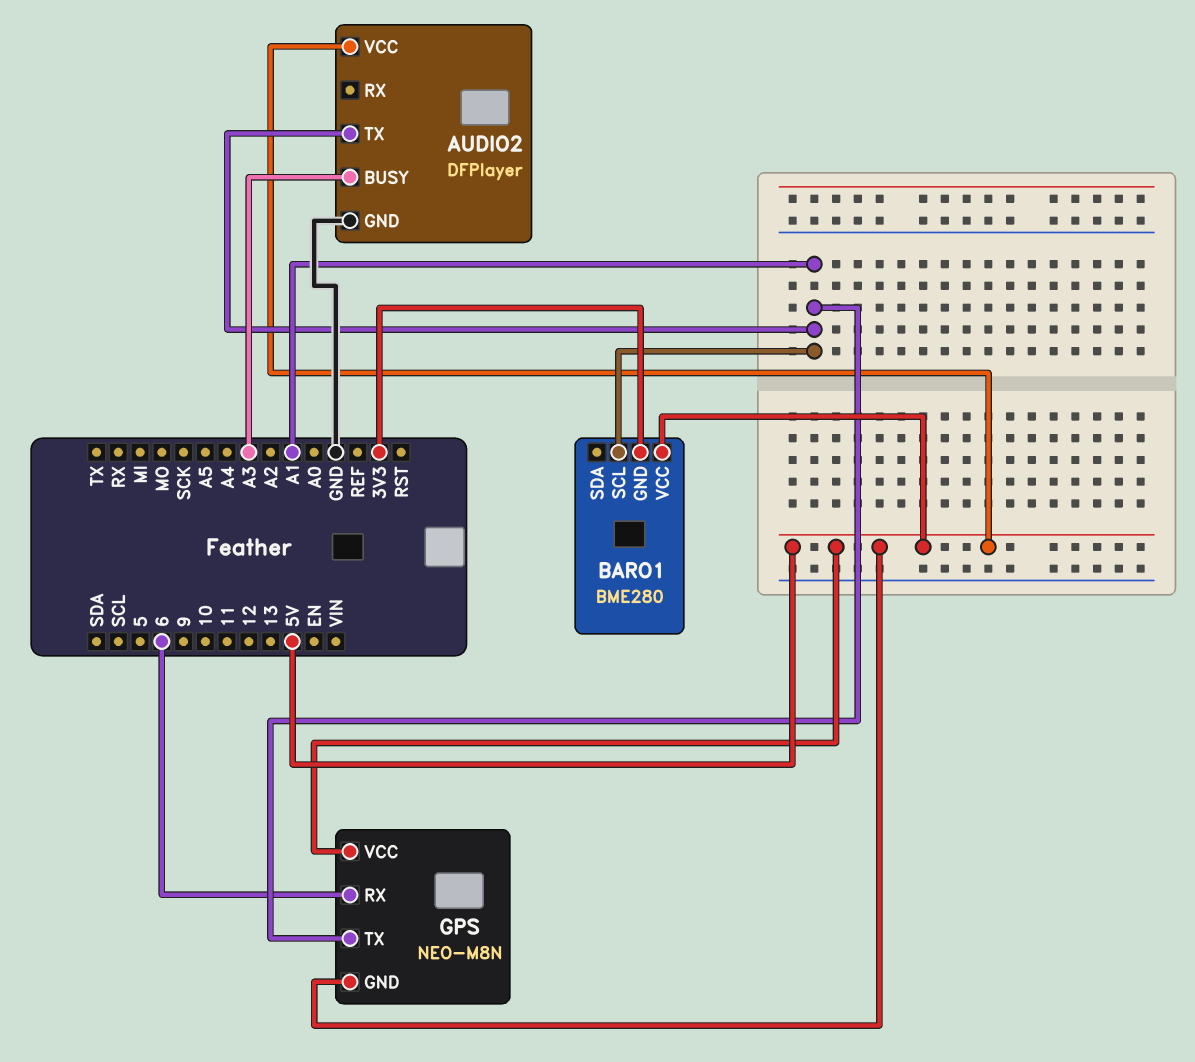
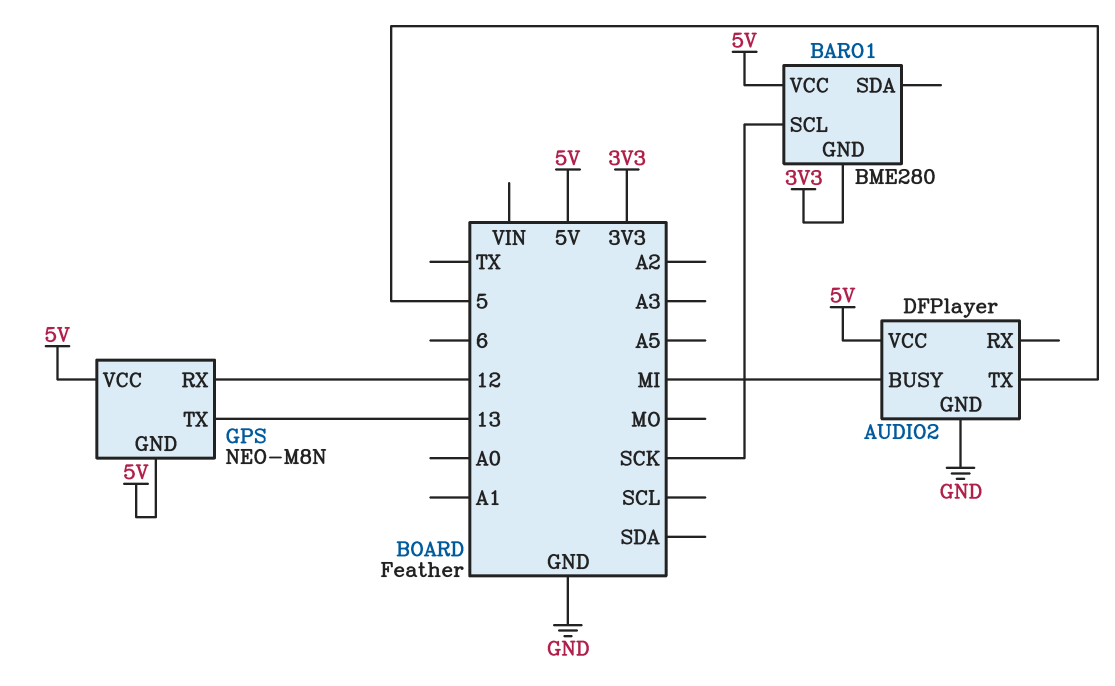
AUDIO2 pin BUSY: A3 -> MI
AUDIO2 pin TX: A1 -> 5
BARO1 pin SCL: A1 -> SCK
GPS pin RX: 6 -> 12
GPS pin TX: A1 -> 13

